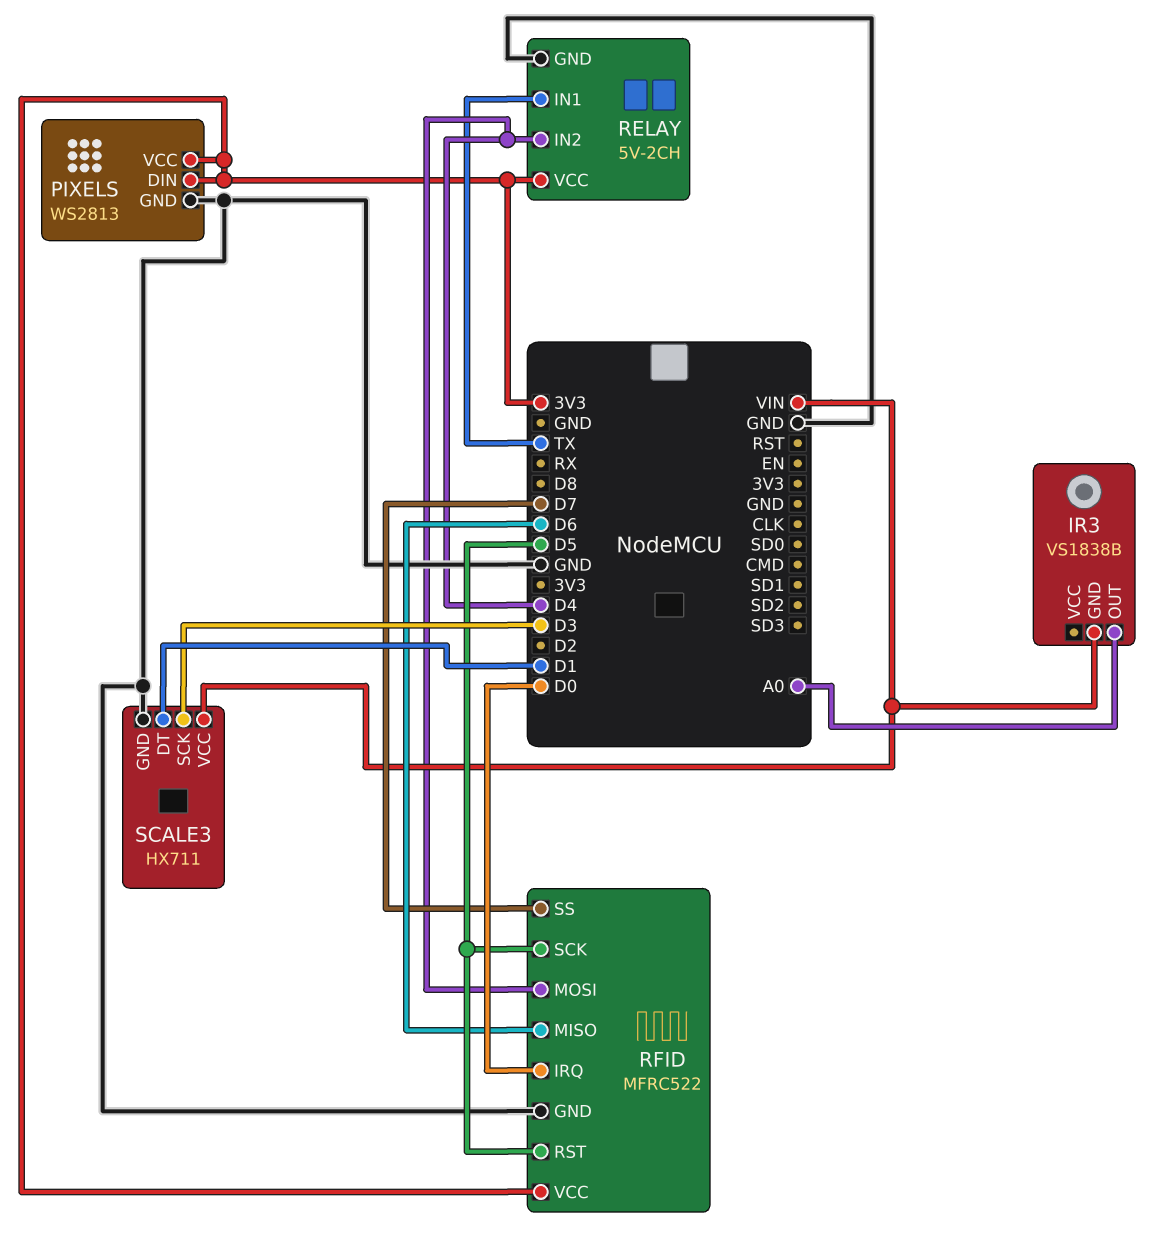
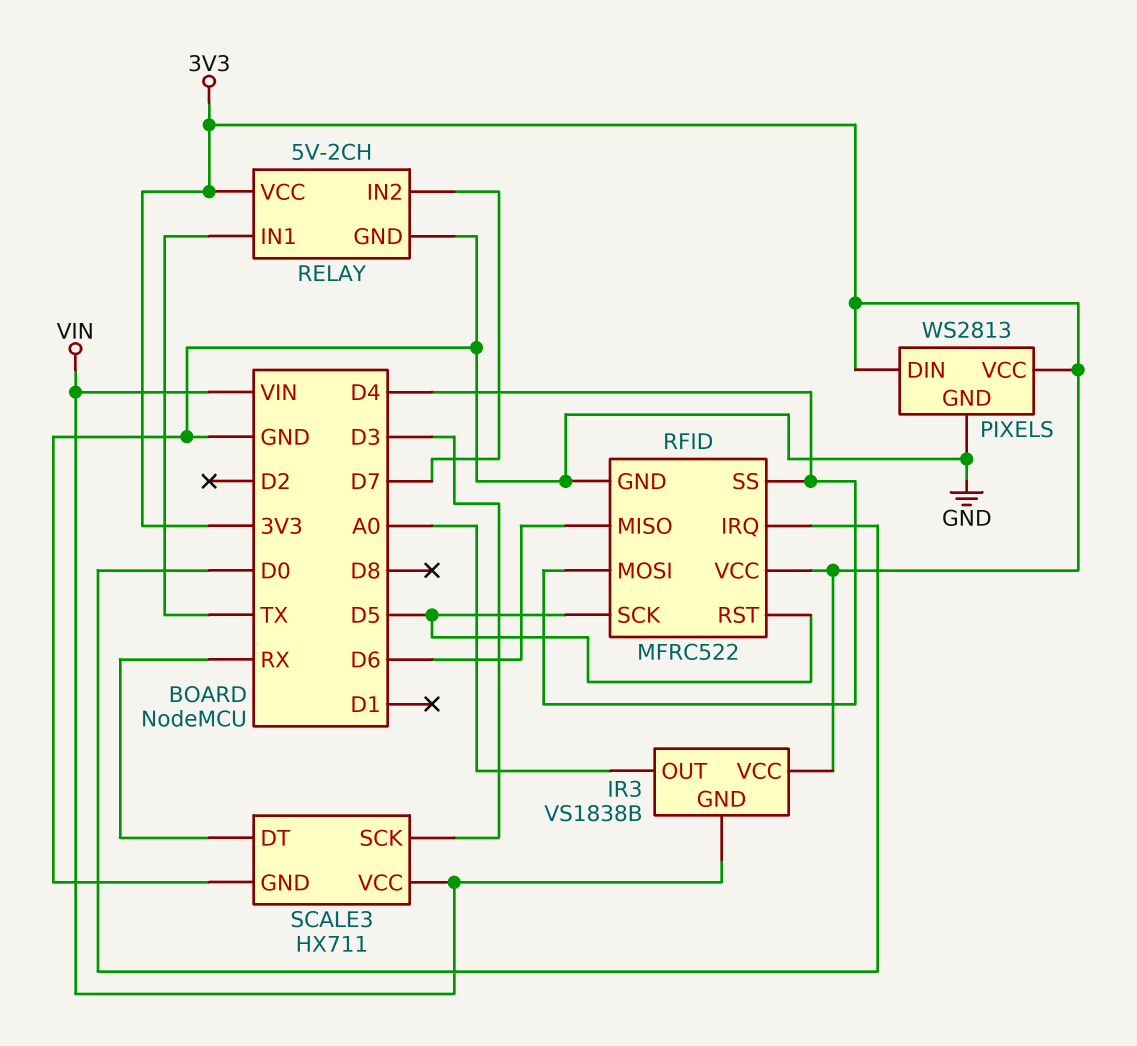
IR3 pin VCC: none -> 3V3
RELAY pin IN2: D4 -> D7
RFID pin SS: D7 -> D4
SCALE3 pin DT: D1 -> RX

